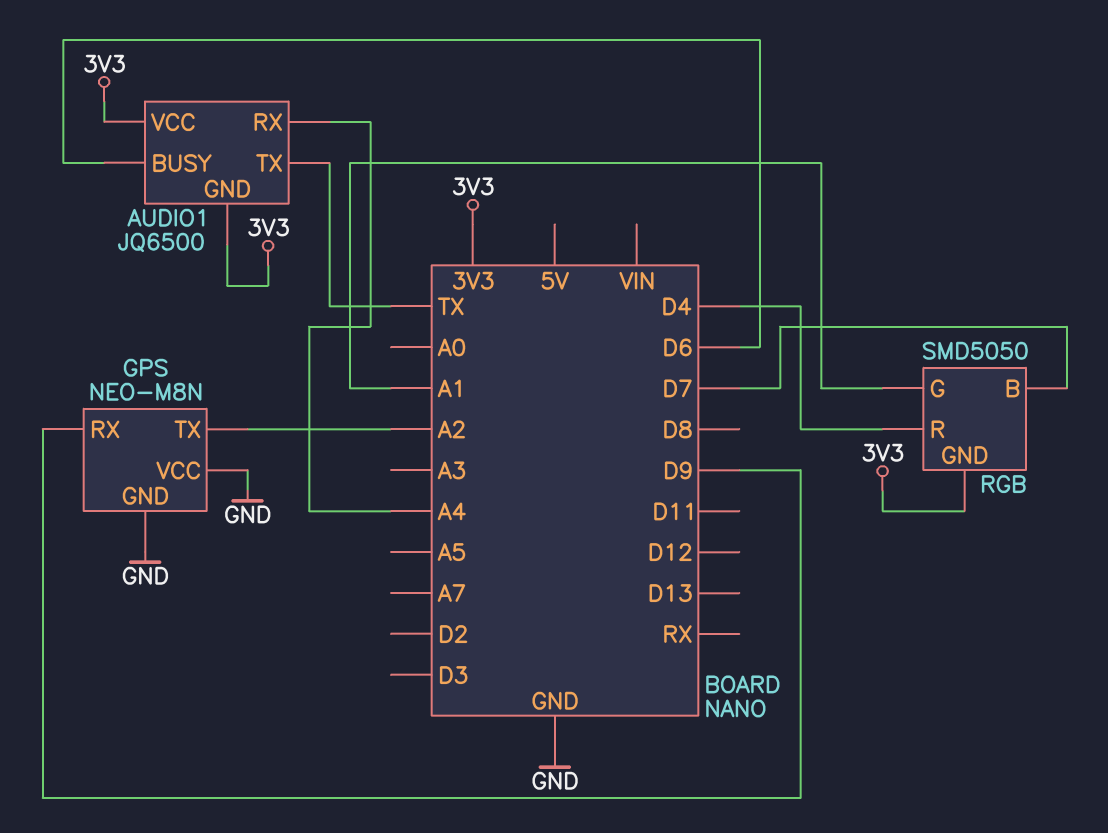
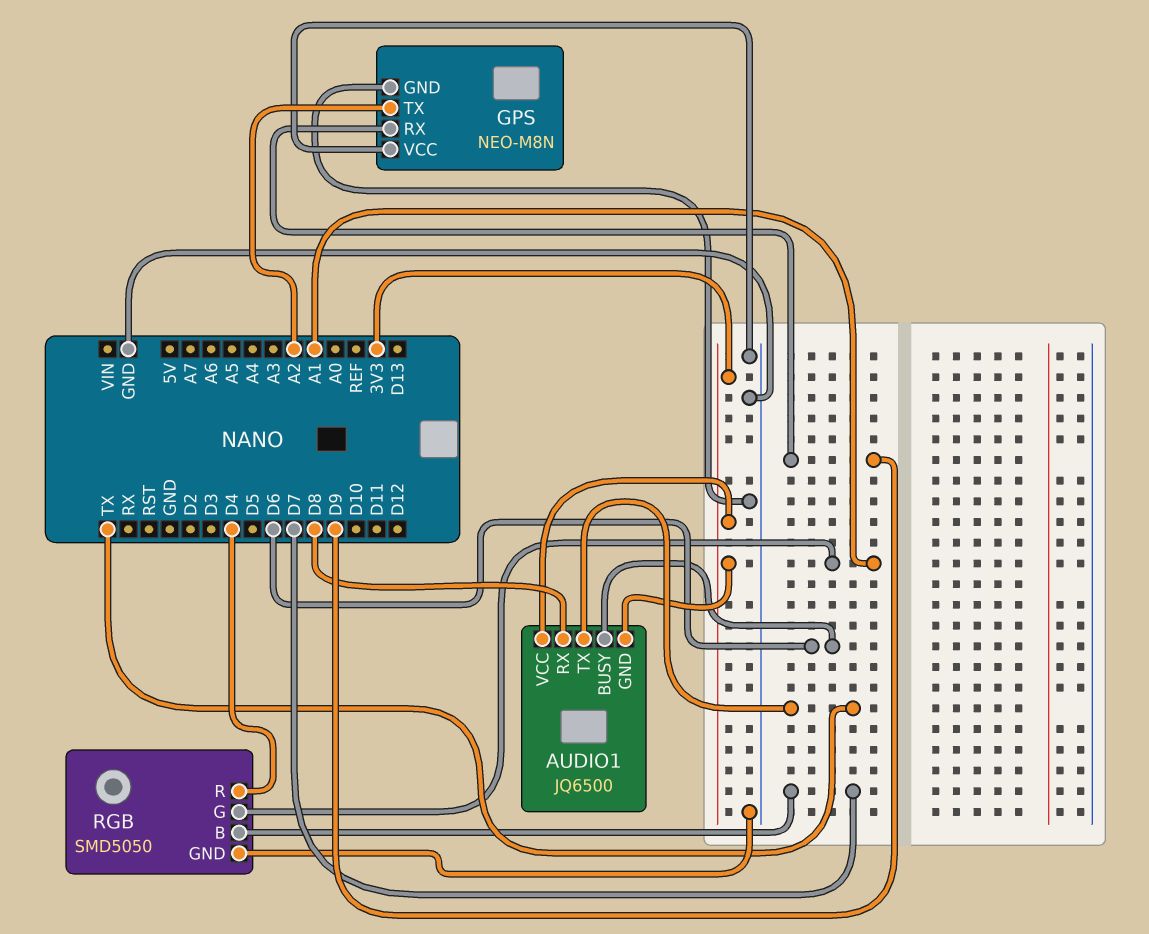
AUDIO1 pin RX: A4 -> D8
RGB pin GND: 3V3 -> GND

